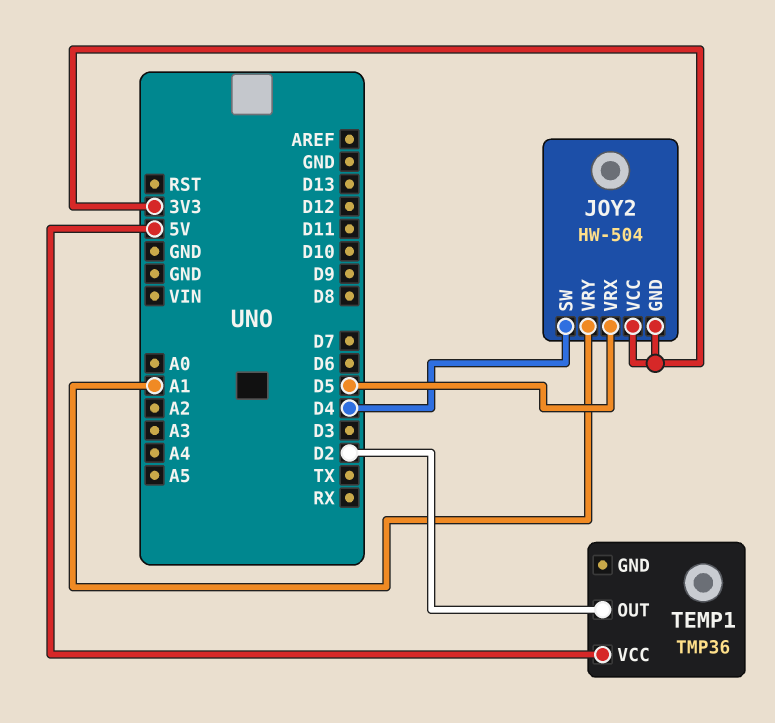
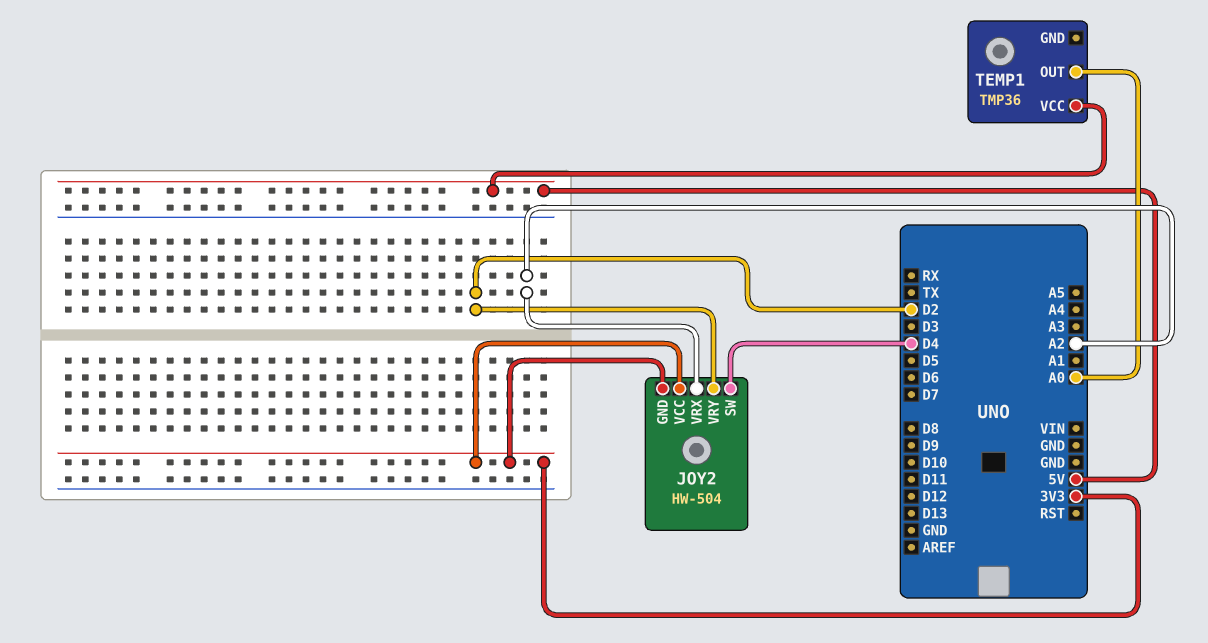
JOY2 pin VRX: D5 -> A2
JOY2 pin VRY: A1 -> D2
TEMP1 pin OUT: D2 -> A0

